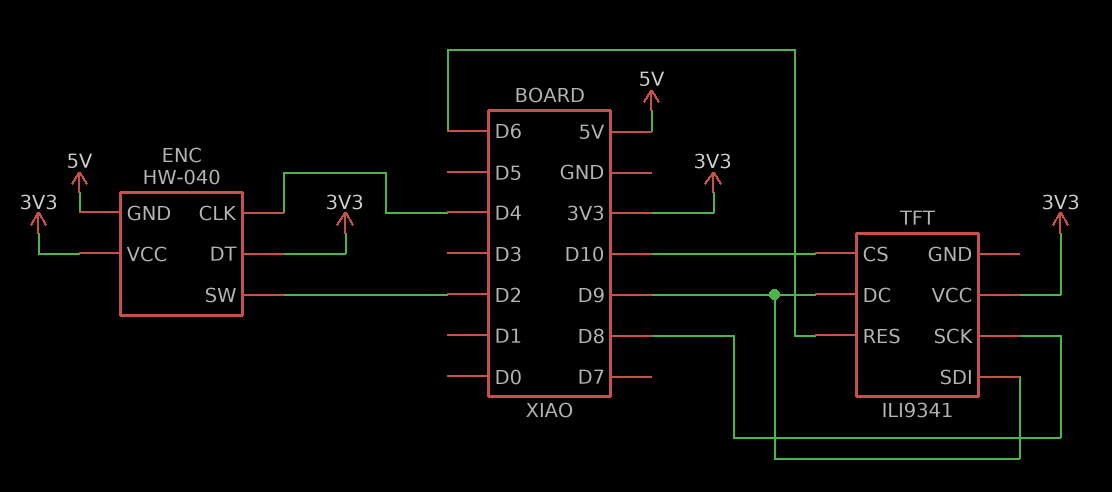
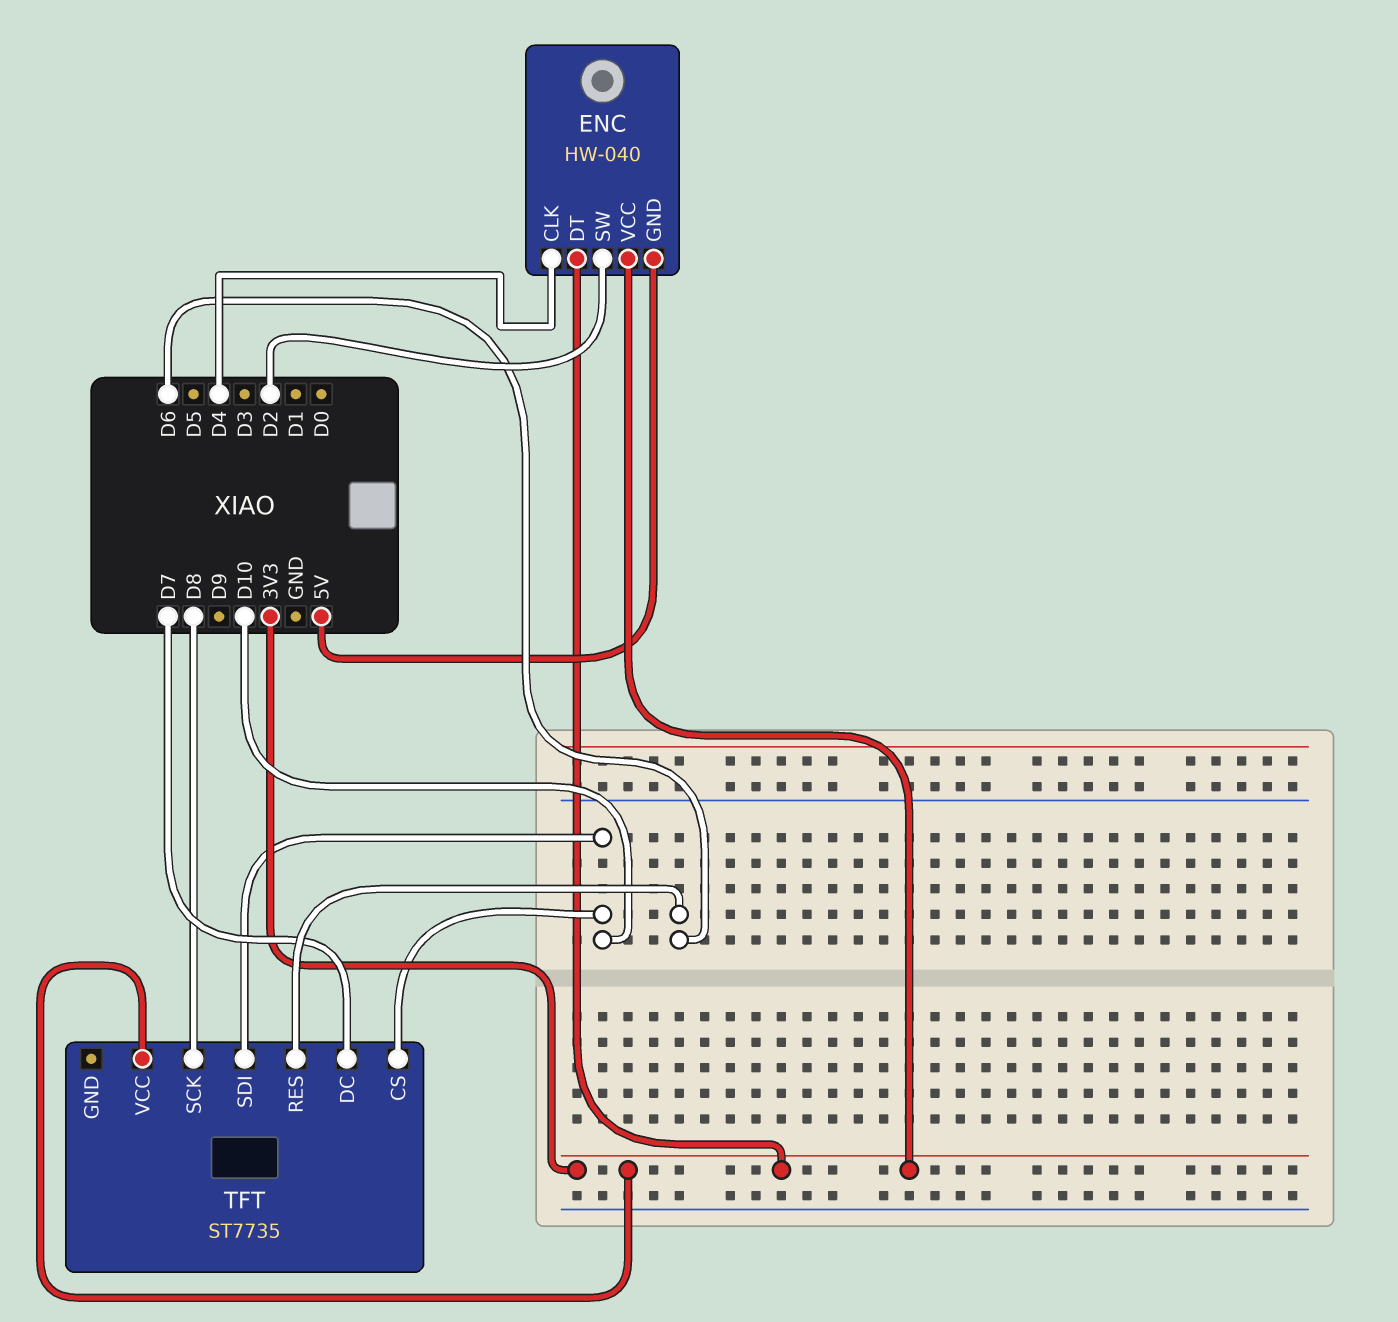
TFT: ILI9341 -> ST7735
TFT pin DC: D9 -> D7
TFT pin SDI: D9 -> D10

